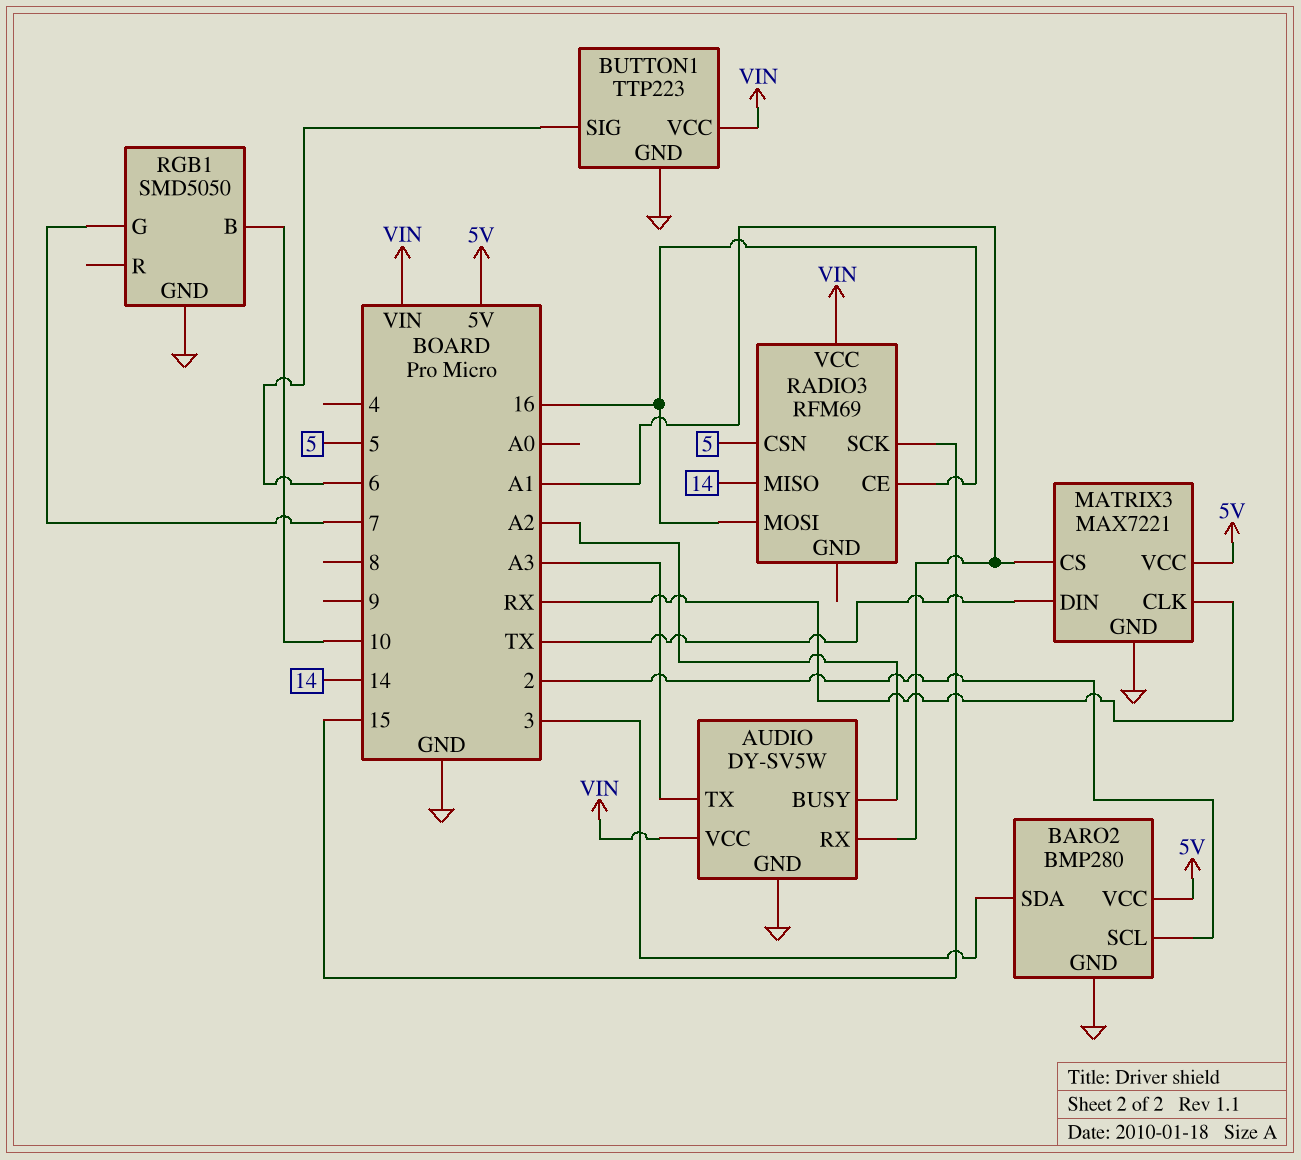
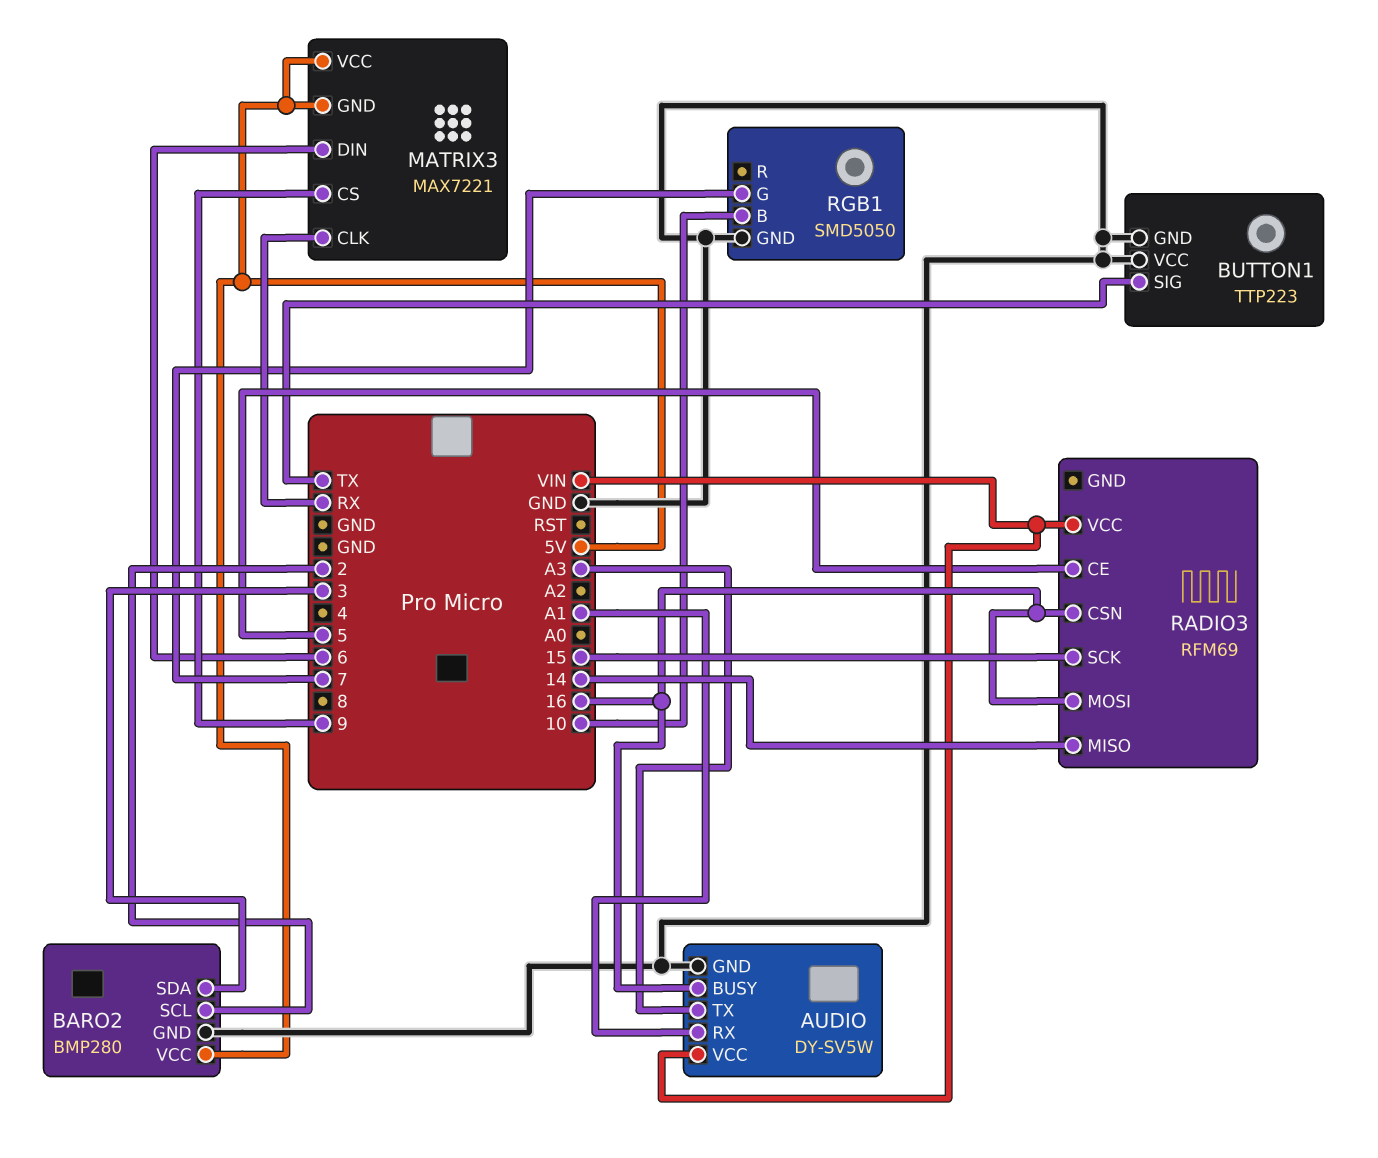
AUDIO pin BUSY: A2 -> 16
BUTTON1 pin SIG: 6 -> TX
BUTTON1 pin VCC: VIN -> GND
MATRIX3 pin CS: A1 -> 9
MATRIX3 pin DIN: TX -> 6
MATRIX3 pin GND: GND -> 5V
RADIO3 pin CE: 16 -> 5
RADIO3 pin CSN: 5 -> 16

